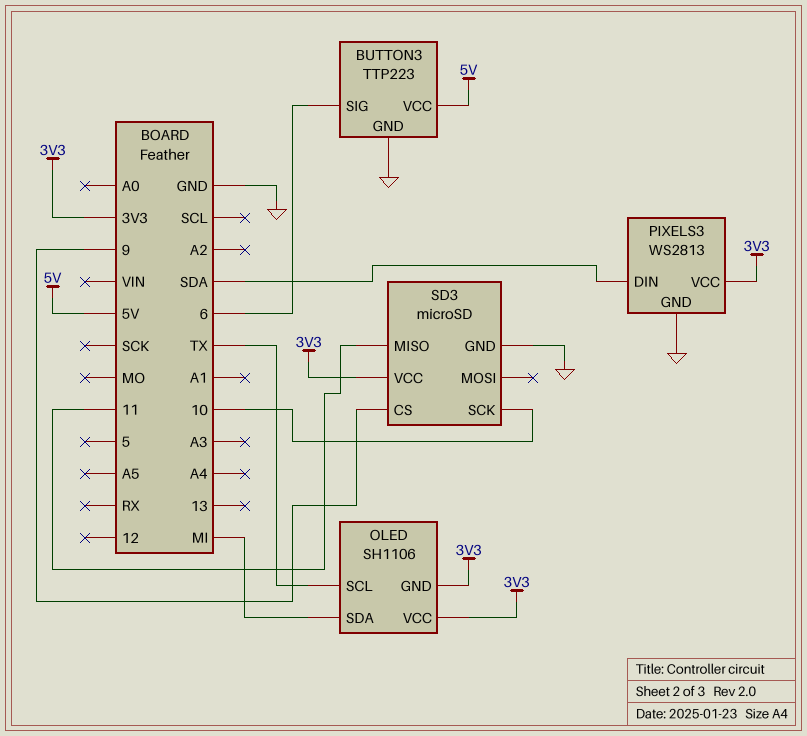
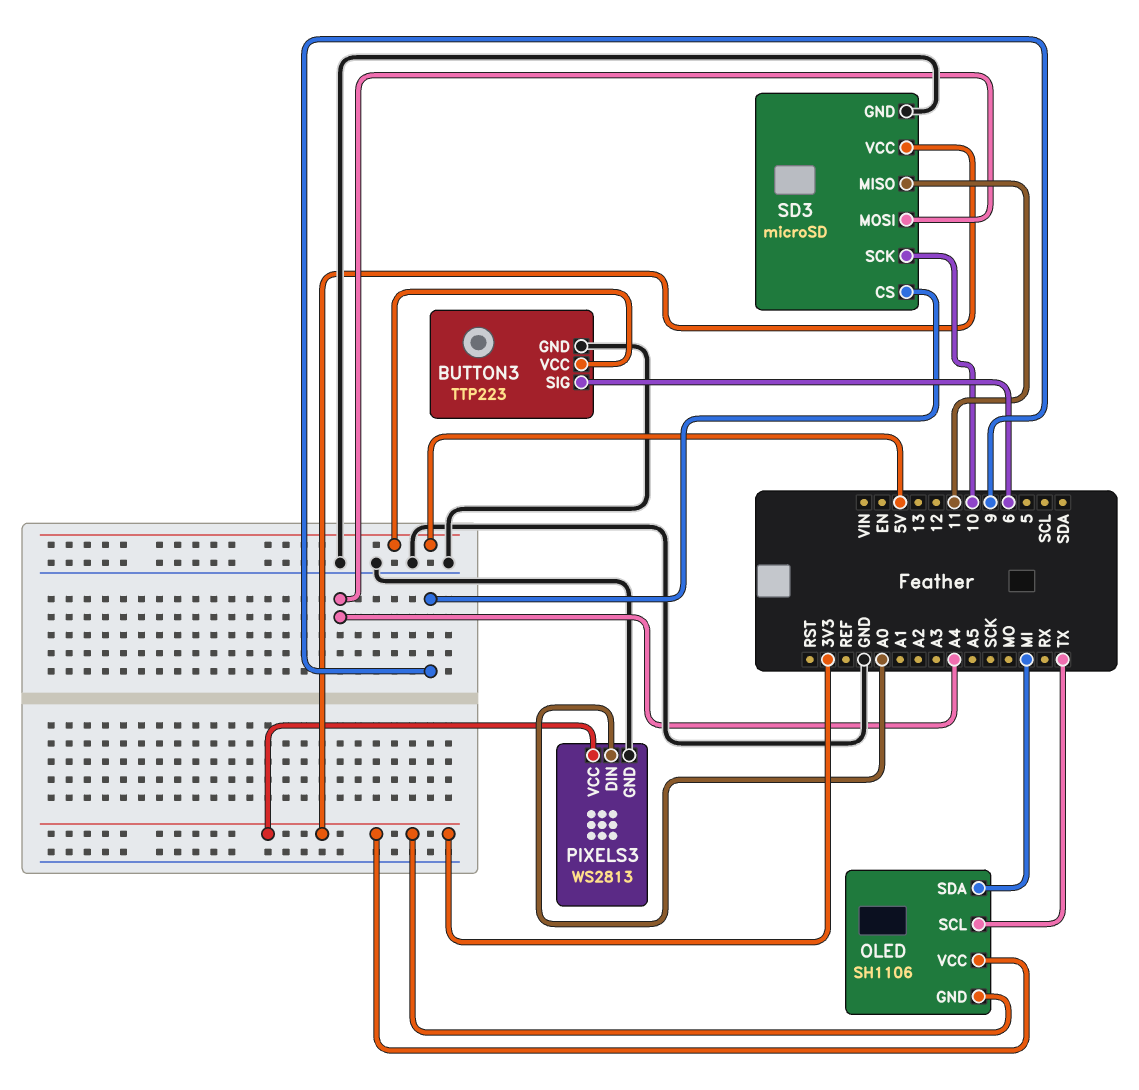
PIXELS3 pin DIN: SDA -> A0
SD3 pin MOSI: none -> A4

